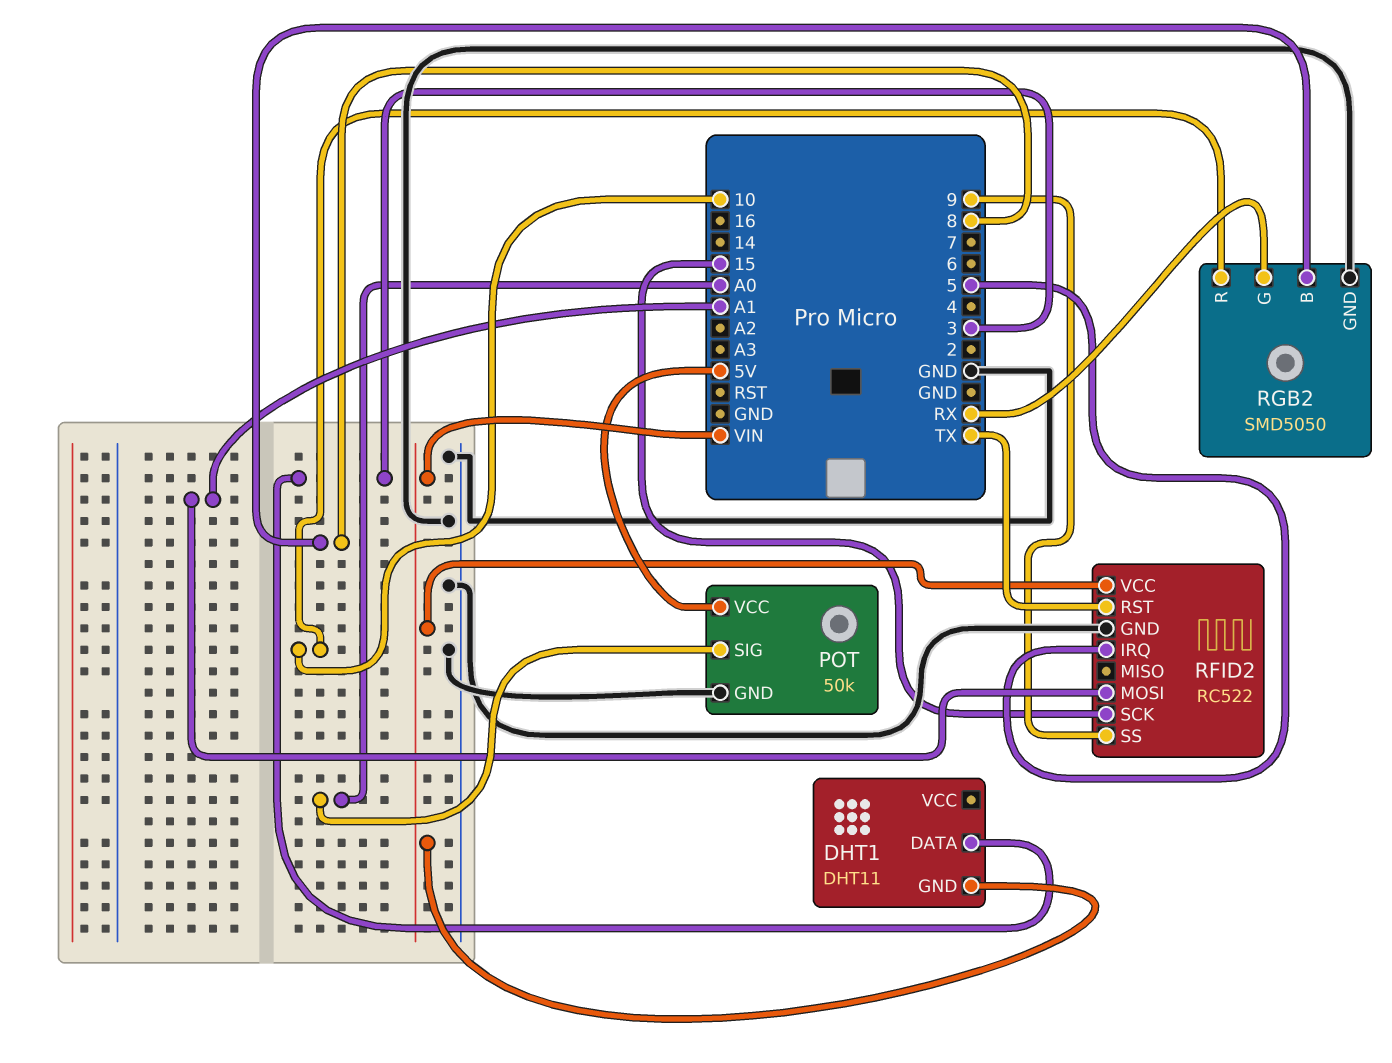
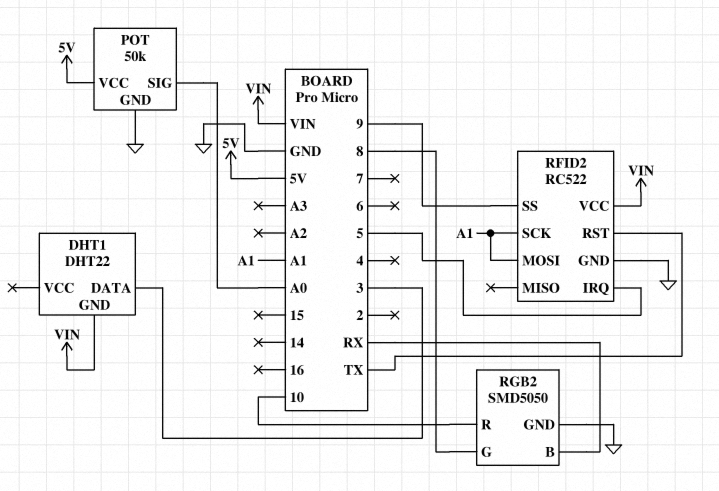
DHT1: DHT11 -> DHT22
RFID2 pin SCK: 15 -> A1
RGB2 pin B: 8 -> RX
RGB2 pin G: RX -> 8

